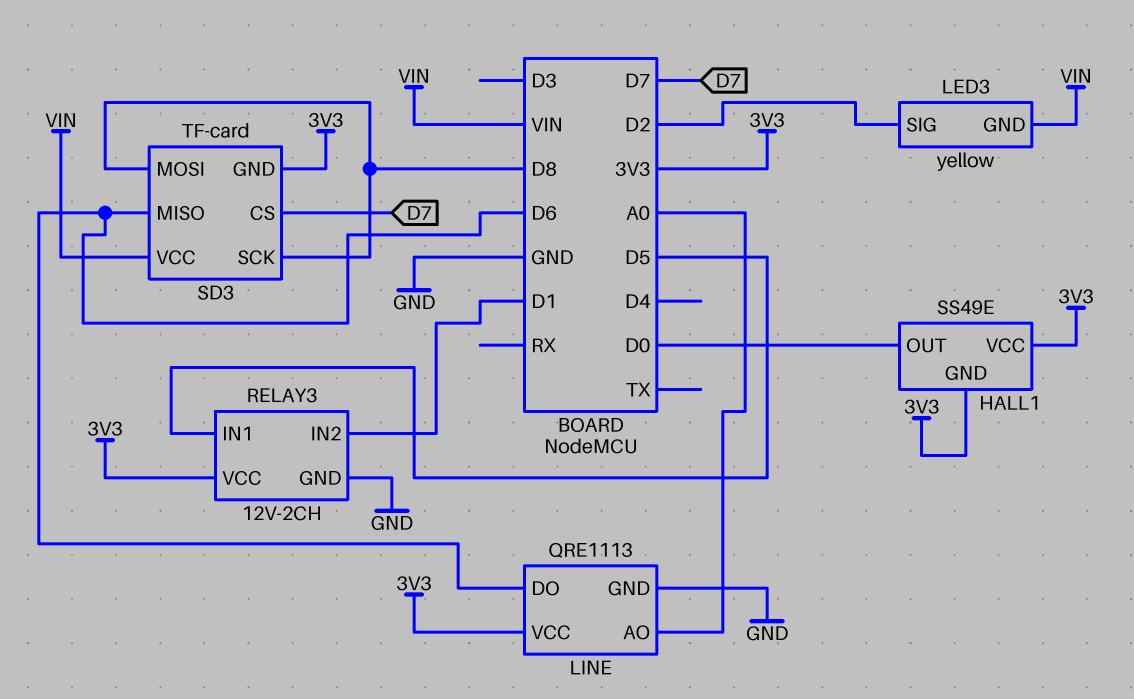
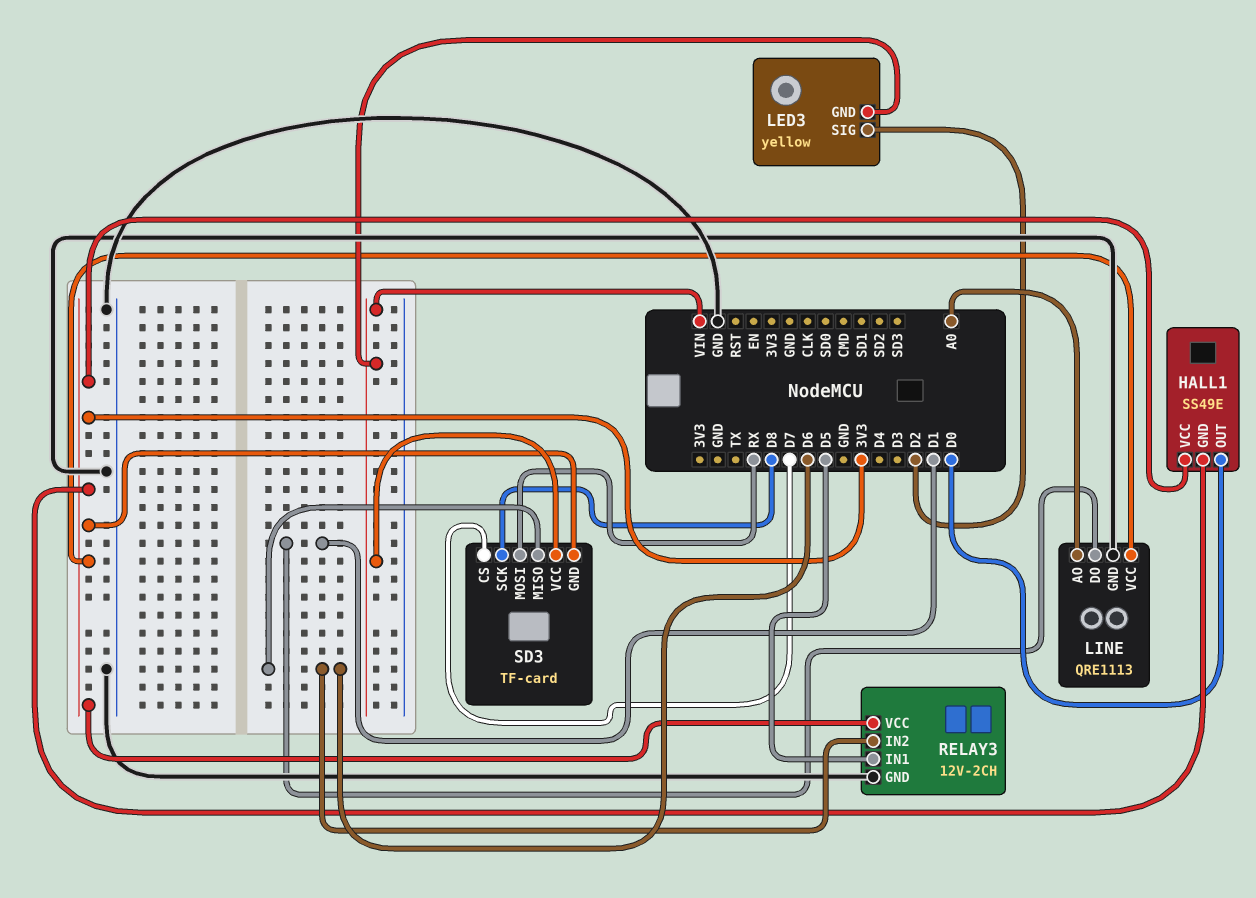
LINE pin DO: D6 -> D1
RELAY3 pin IN2: D1 -> D6
SD3 pin MOSI: D8 -> RX

